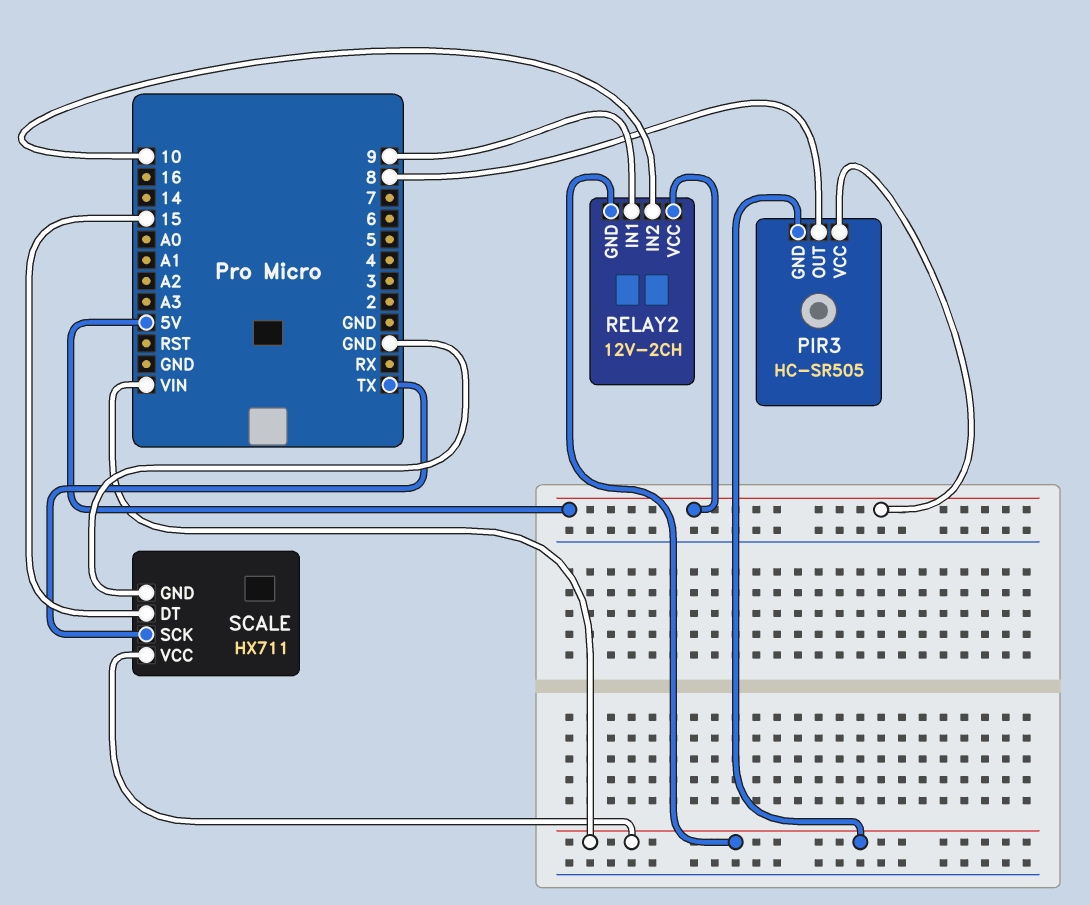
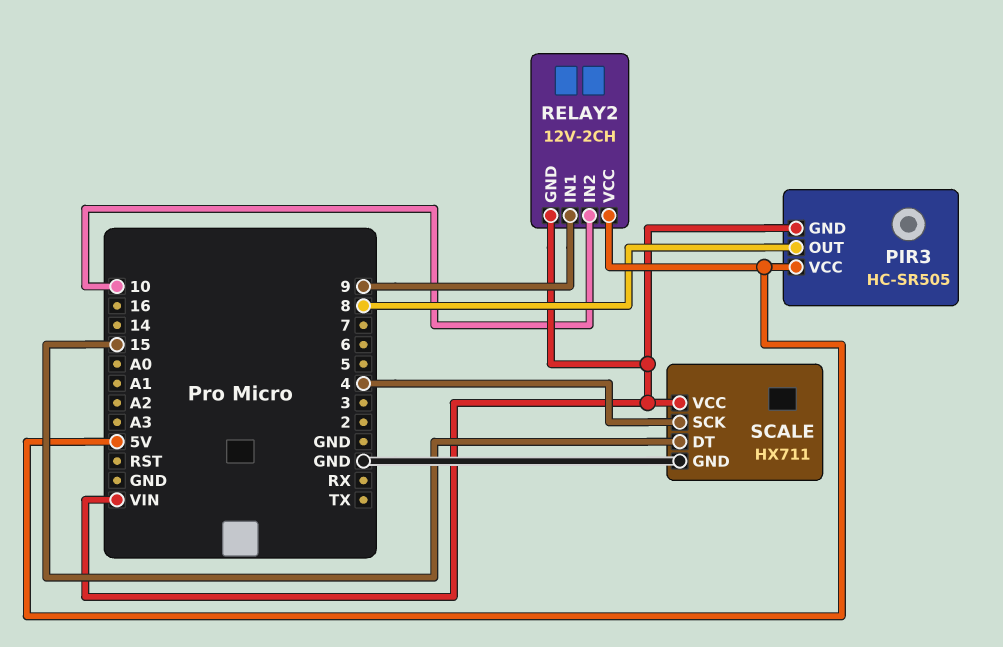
SCALE pin SCK: TX -> 4

